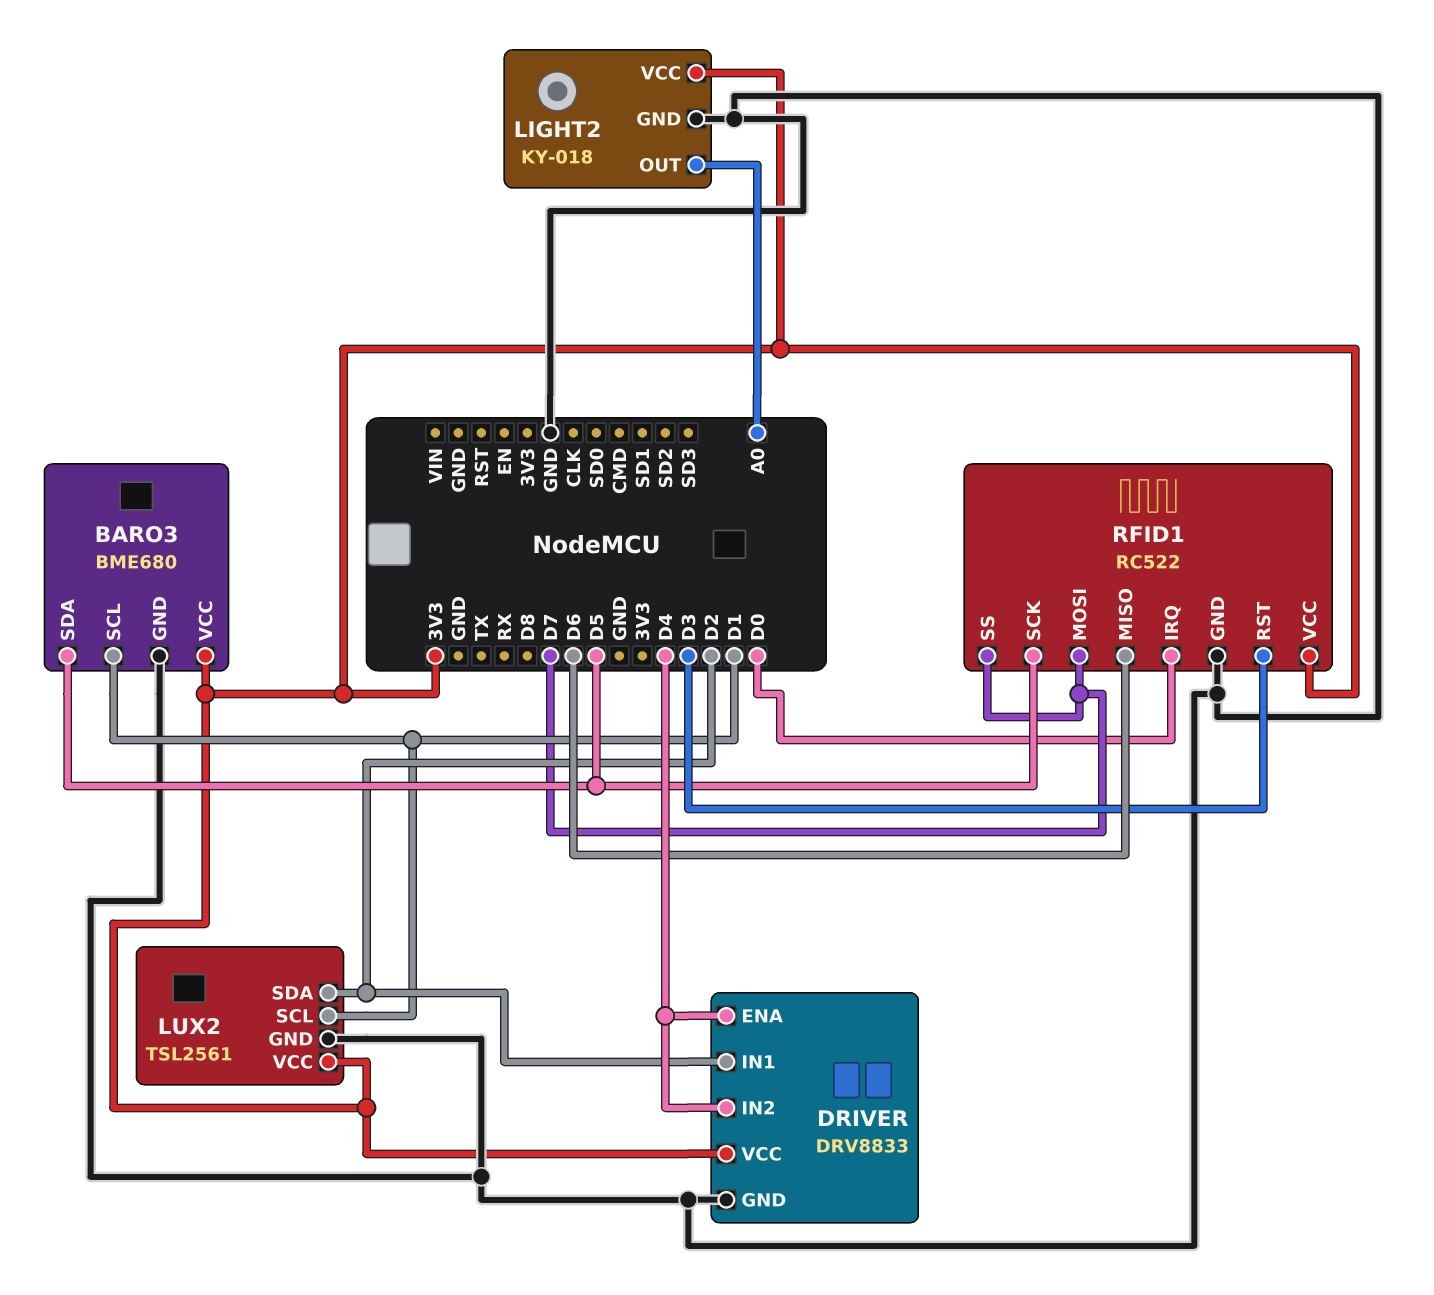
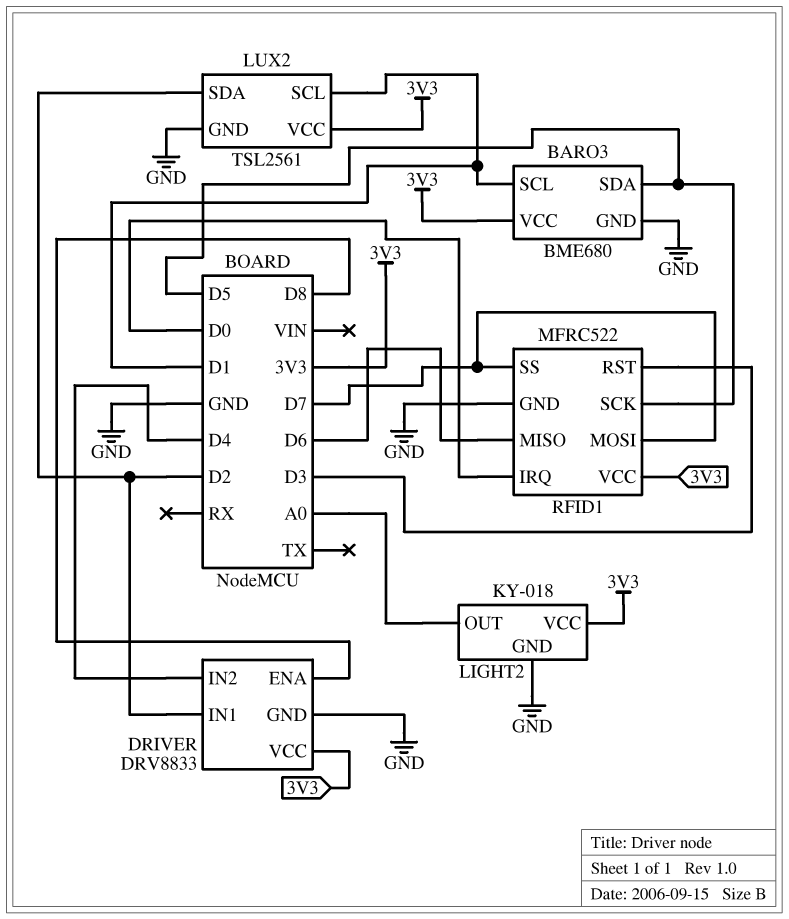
DRIVER pin ENA: D4 -> D8
RFID1: RC522 -> MFRC522

